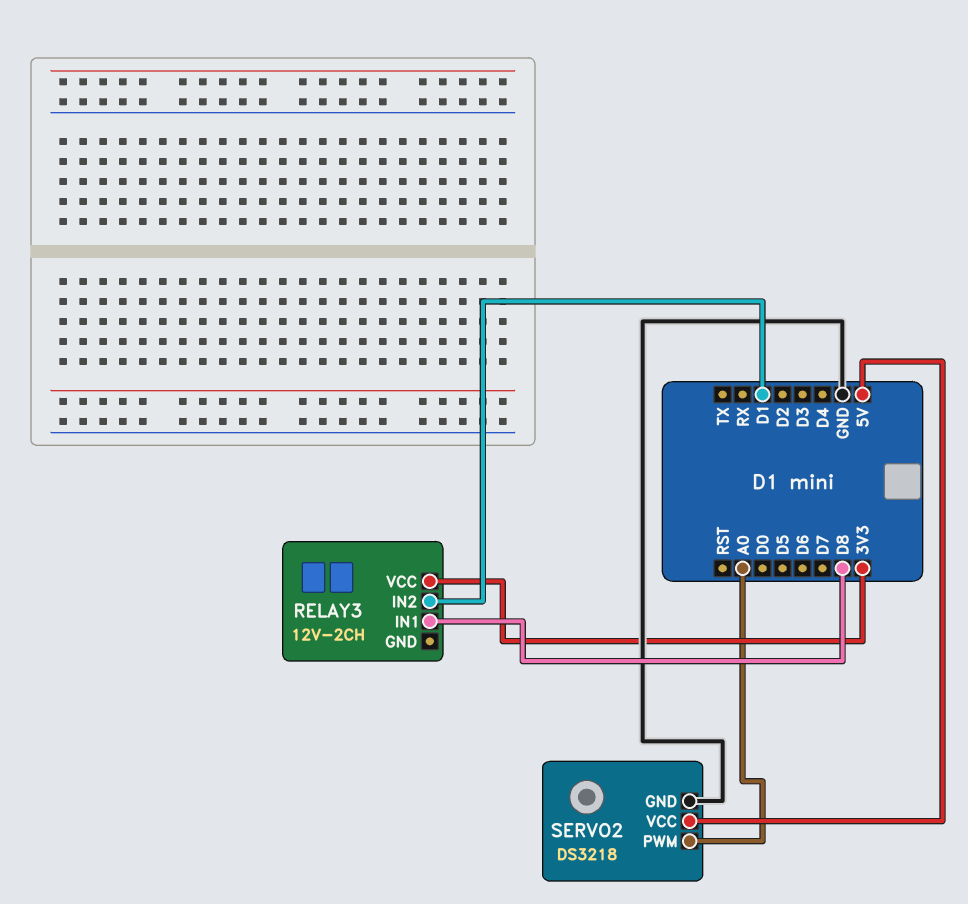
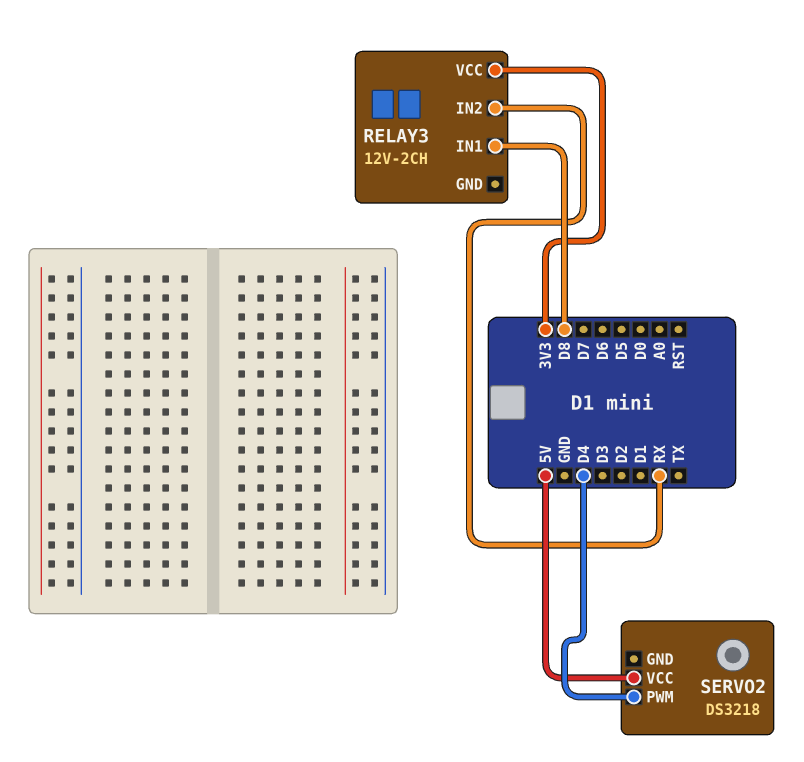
RELAY3 pin IN2: D1 -> RX
SERVO2 pin GND: GND -> none
SERVO2 pin PWM: A0 -> D4

